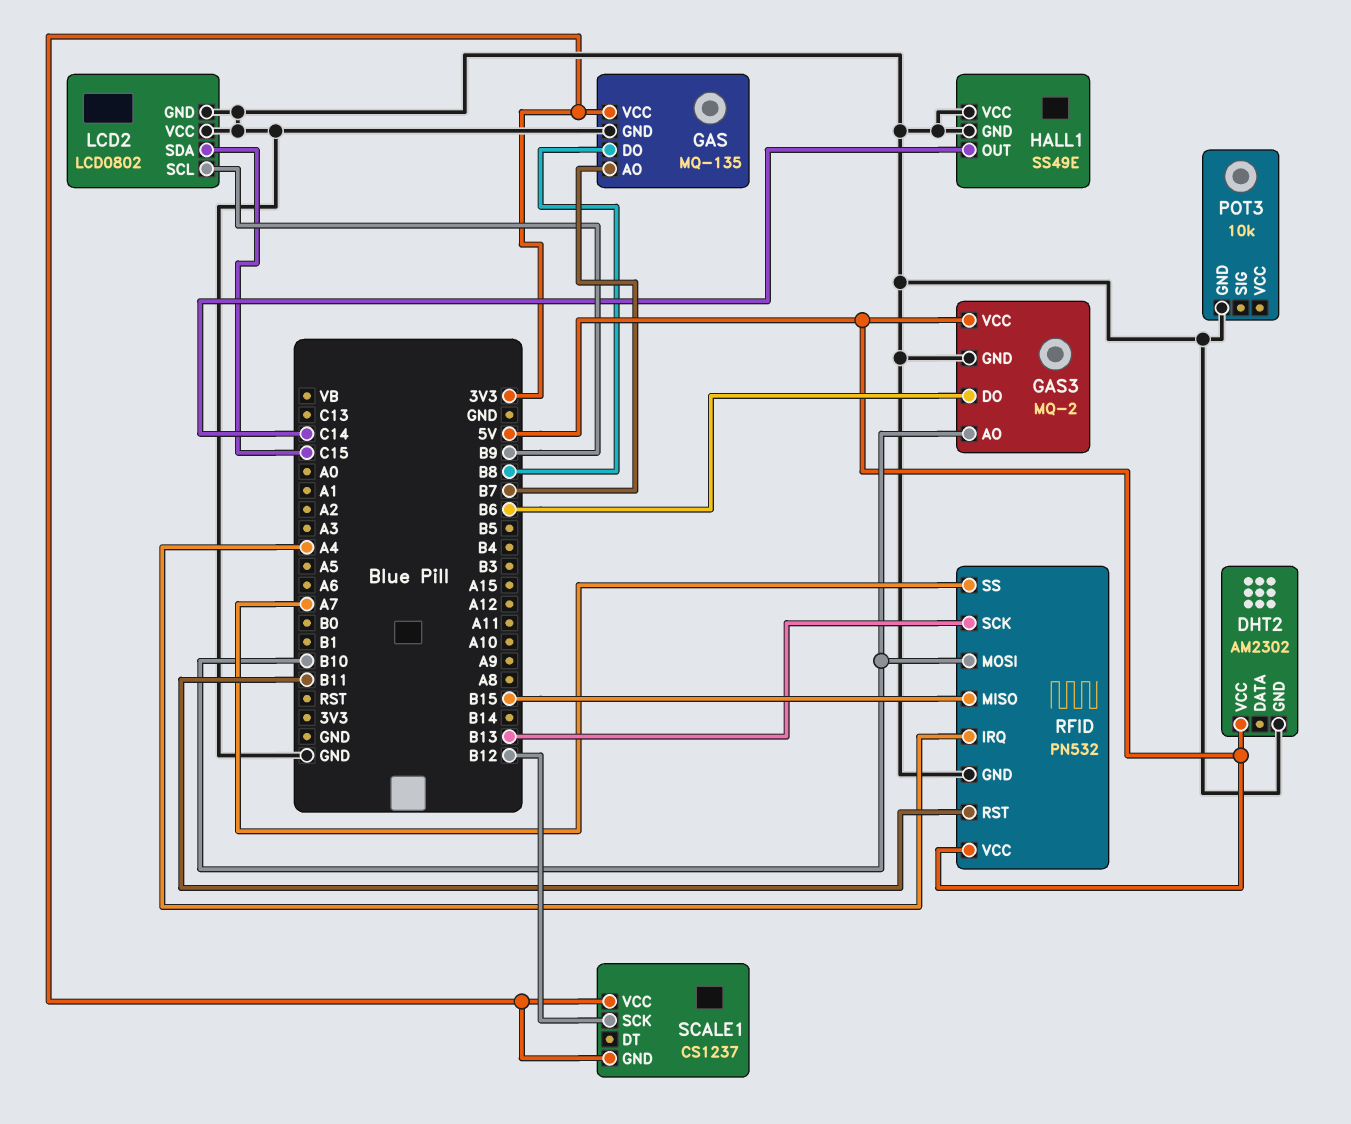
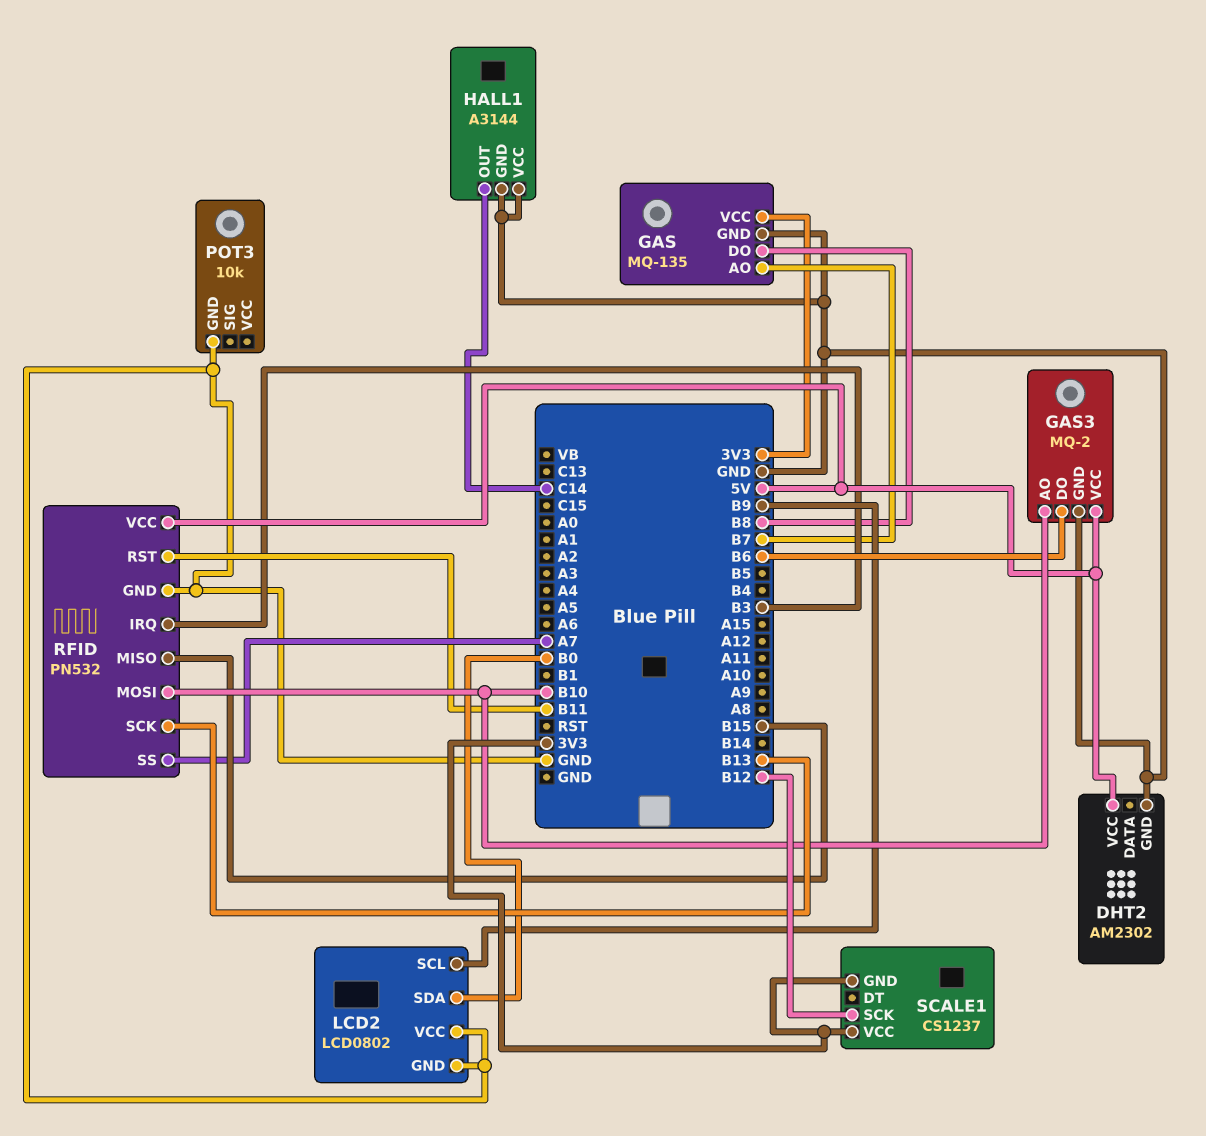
HALL1: SS49E -> A3144
LCD2 pin SDA: C15 -> B0
RFID pin IRQ: A4 -> B3

